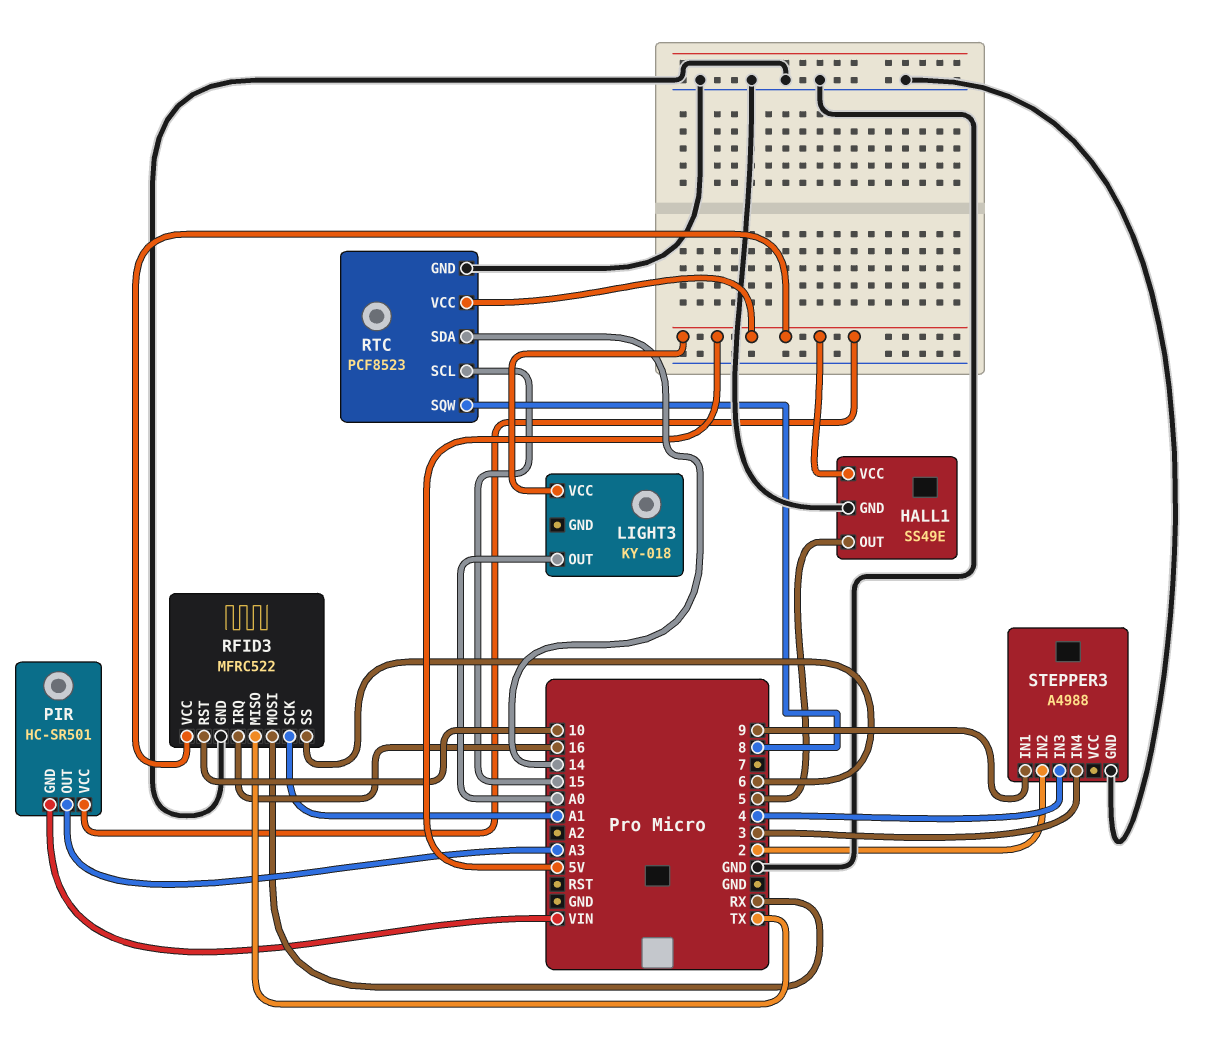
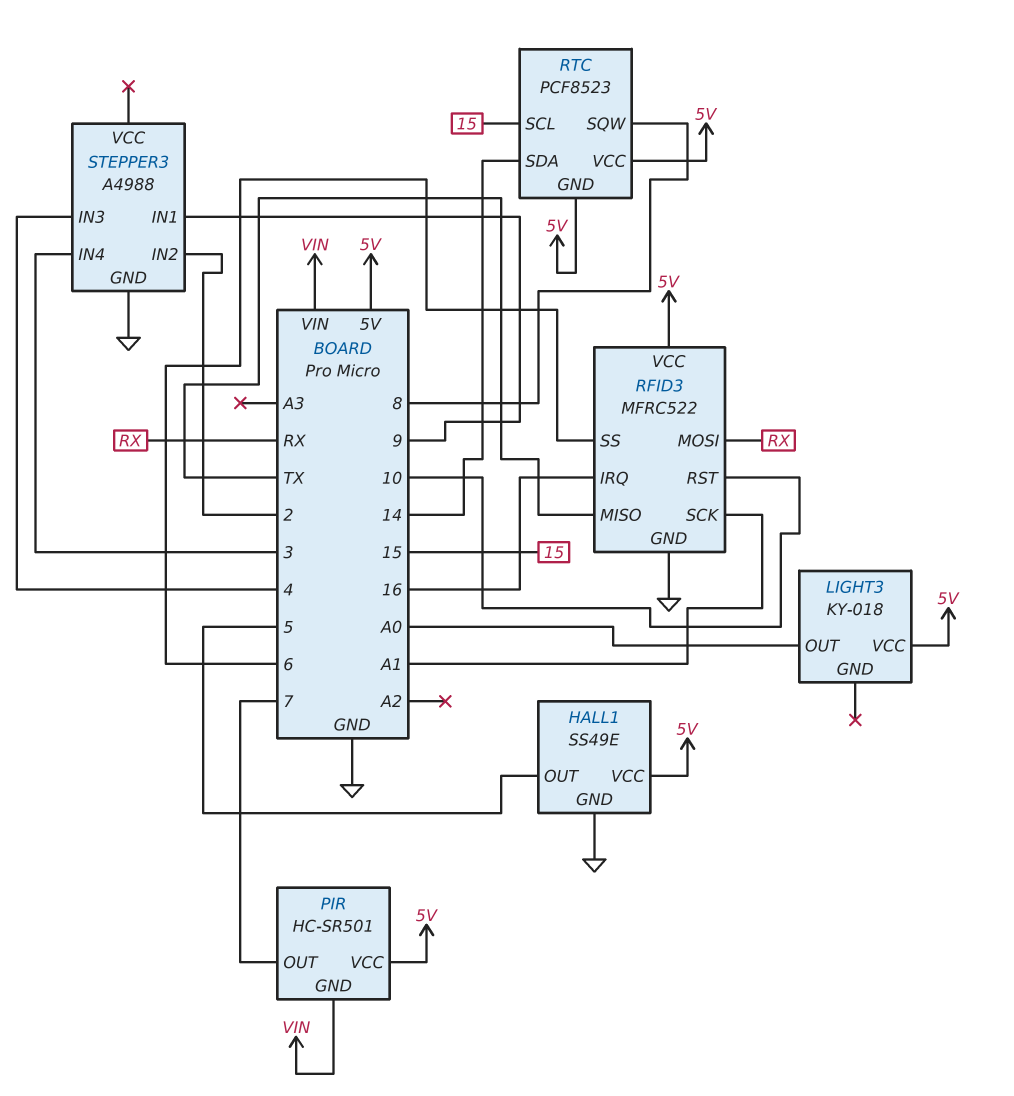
PIR pin OUT: A3 -> 7
RTC pin GND: GND -> 5V

